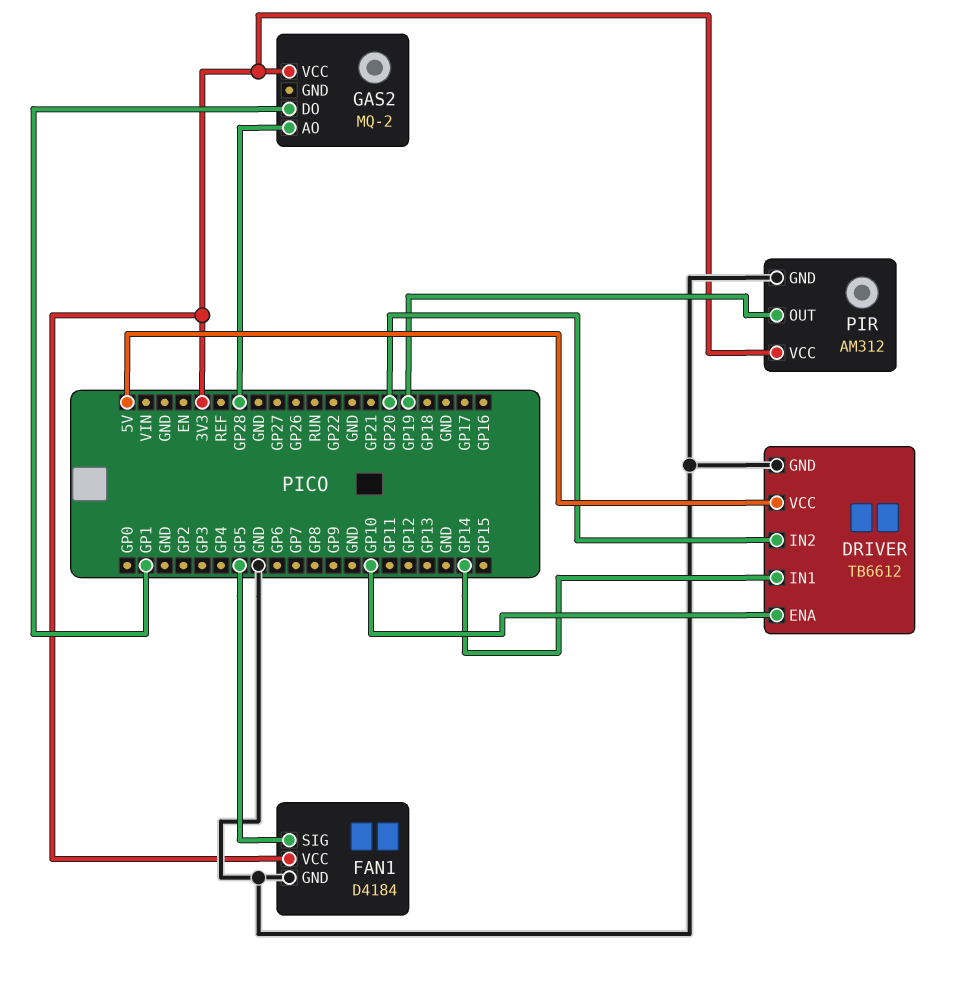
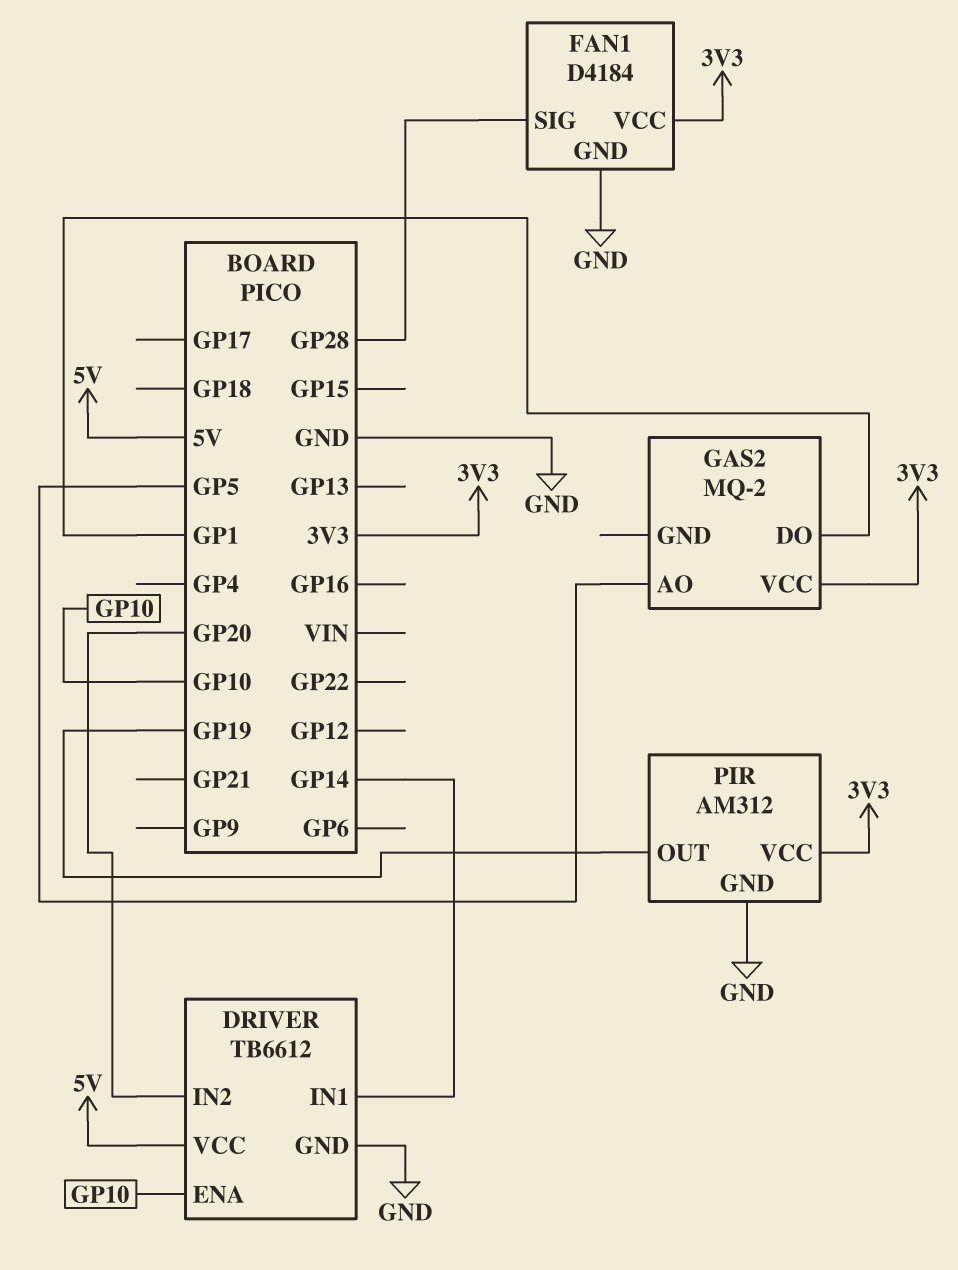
FAN1 pin SIG: GP5 -> GP28
GAS2 pin AO: GP28 -> GP5

